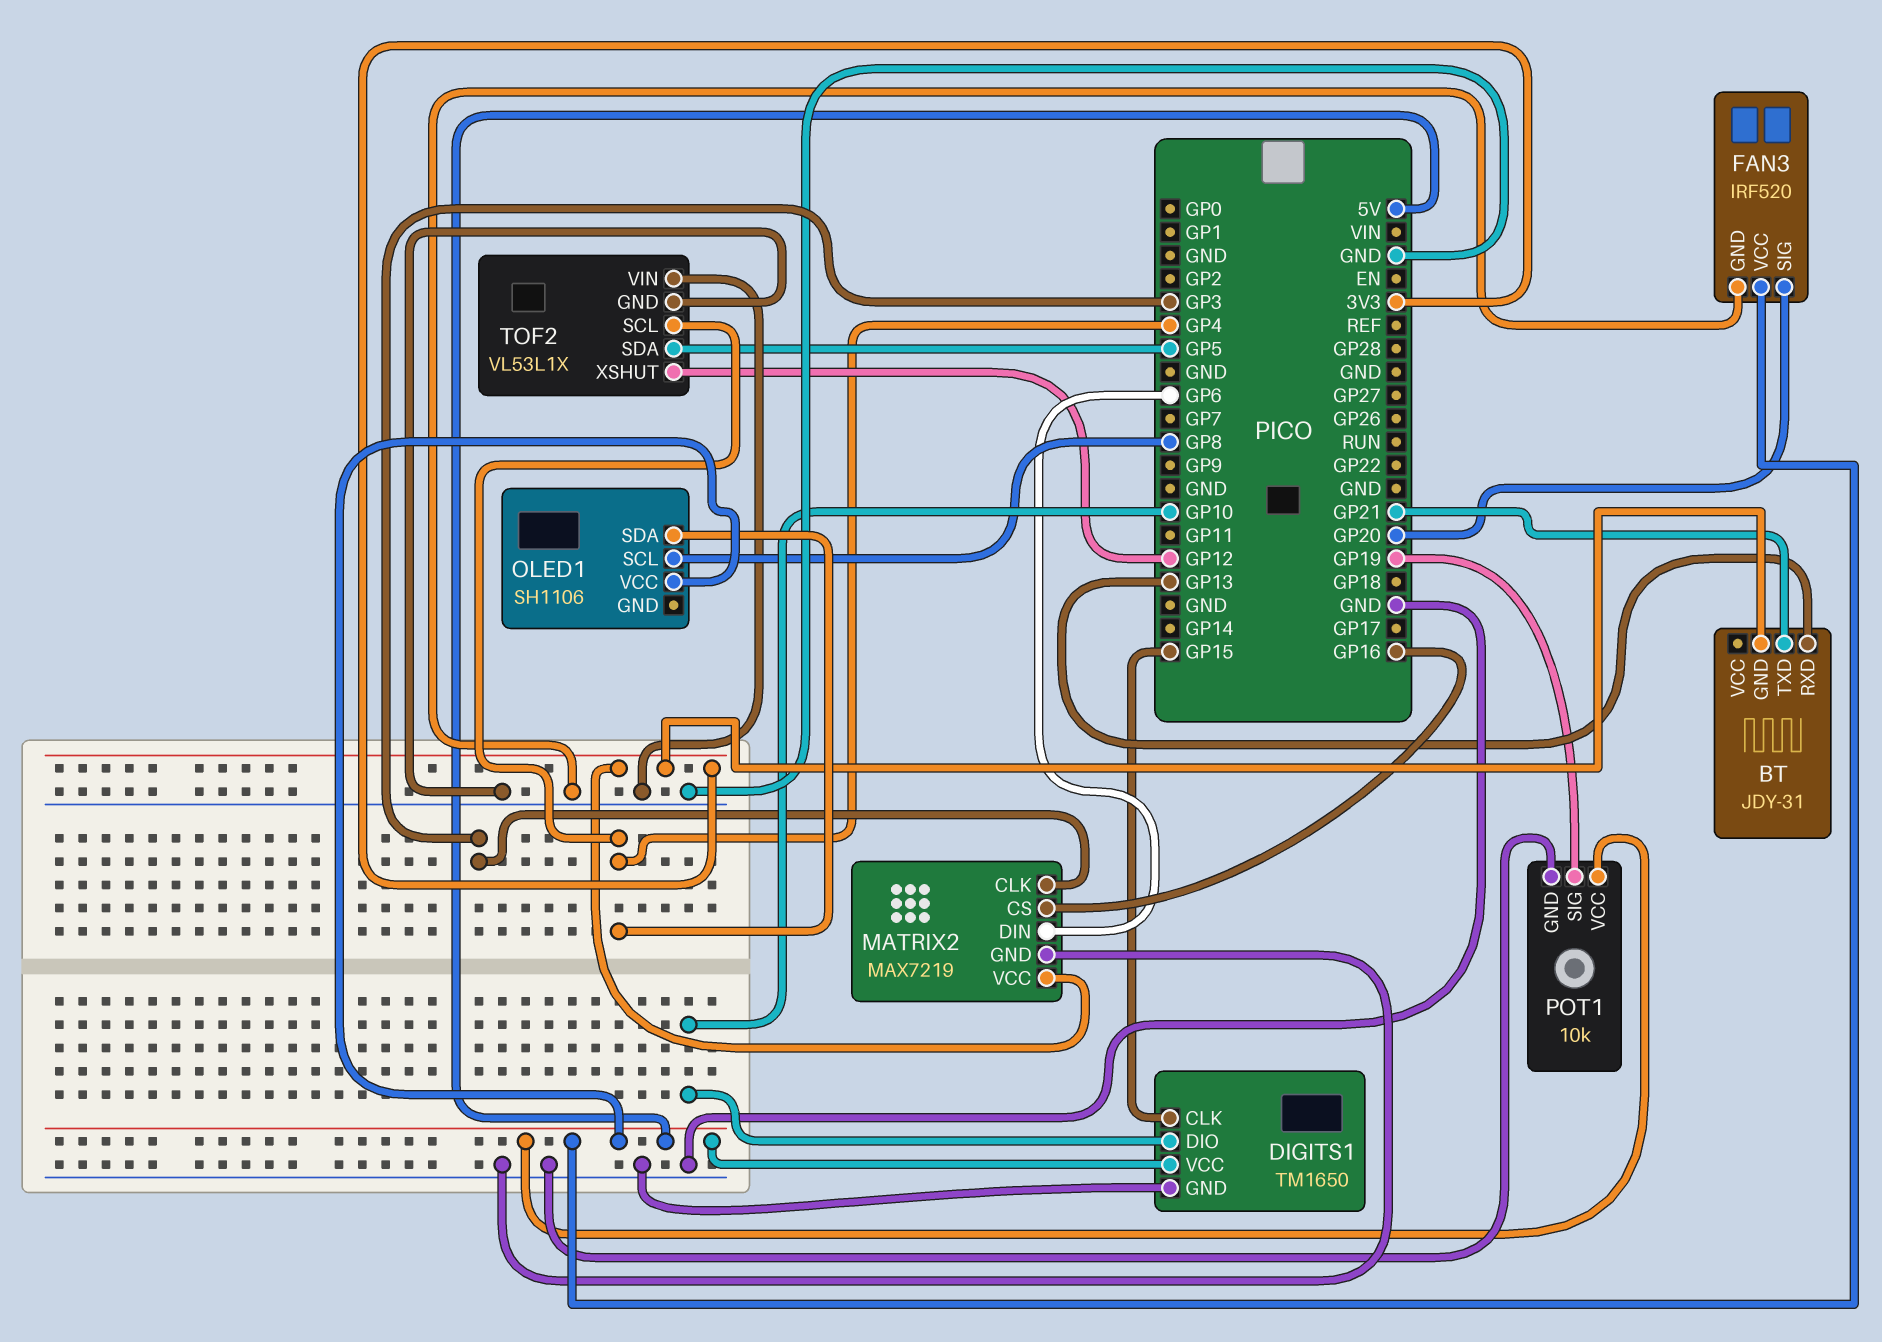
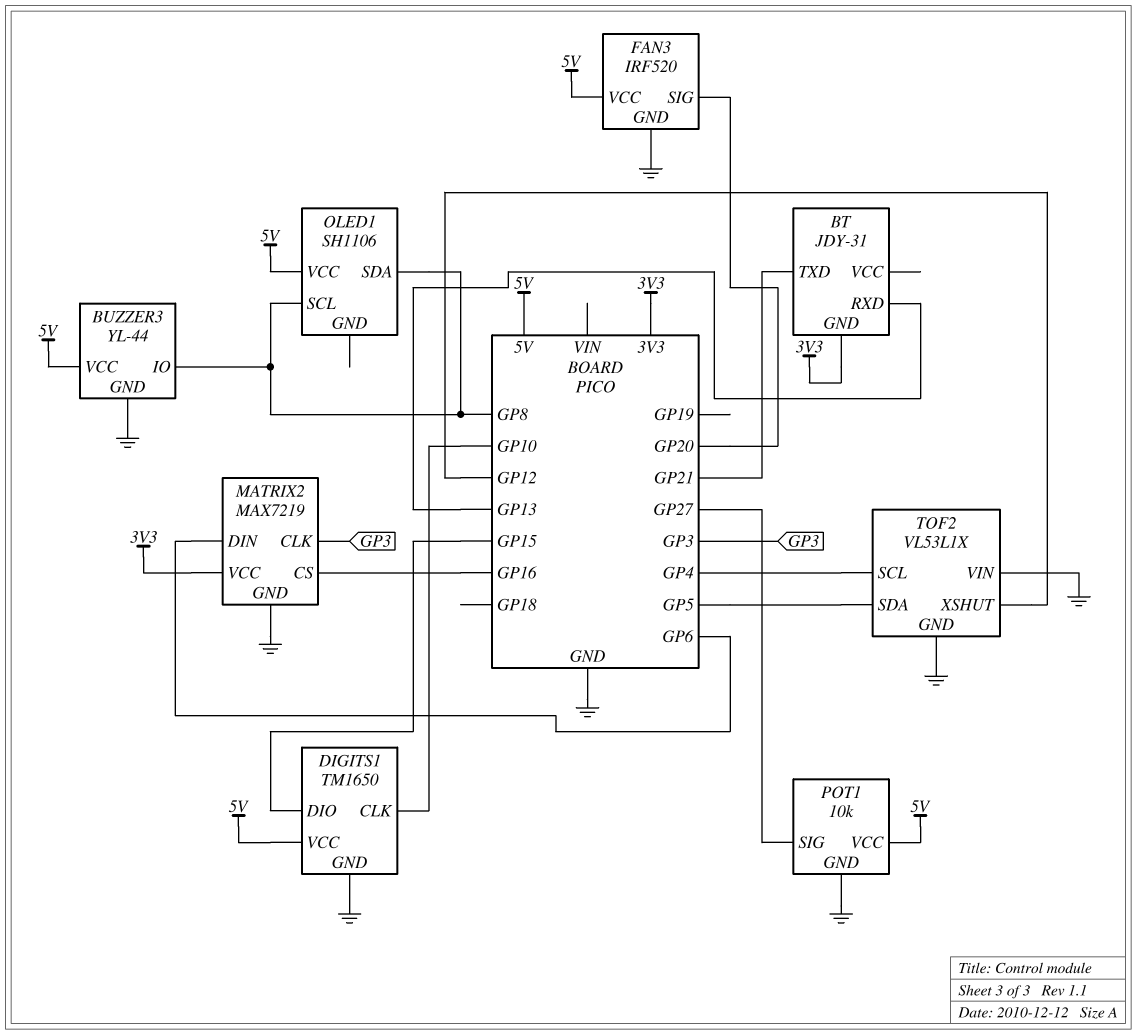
BUZZER3: none -> YL-44
BUZZER3 pin GND: none -> GND
BUZZER3 pin IO: none -> GP8
BUZZER3 pin VCC: none -> 5V
DIGITS1 pin CLK: GP15 -> GP10
DIGITS1 pin DIO: GP10 -> GP15
OLED1 pin SDA: GP4 -> GP8
POT1 pin SIG: GP19 -> GP27

